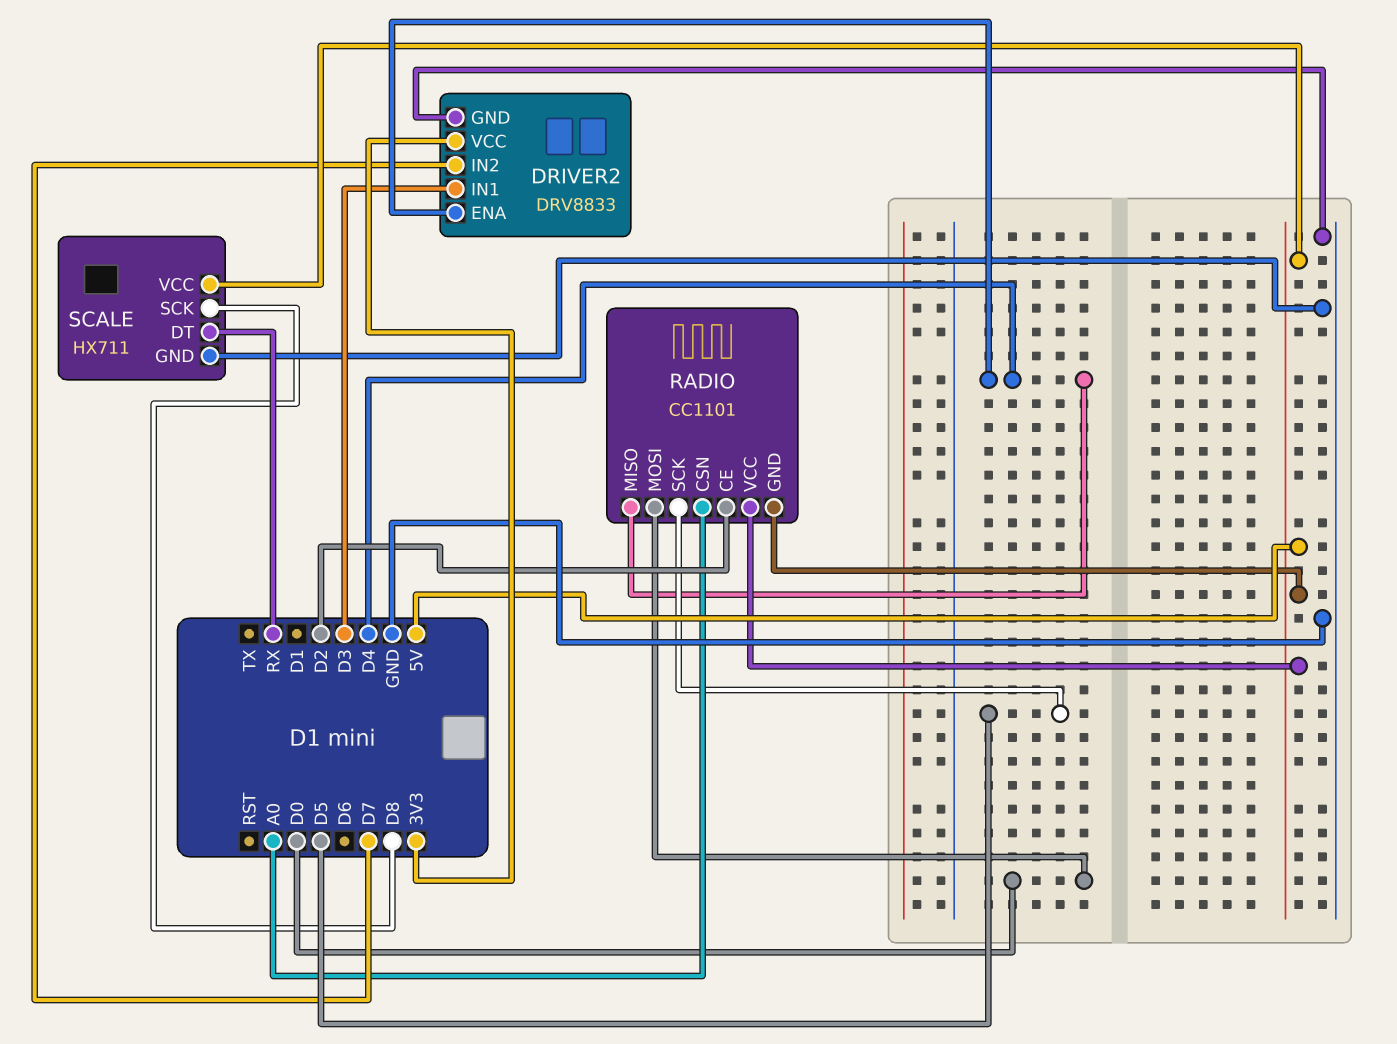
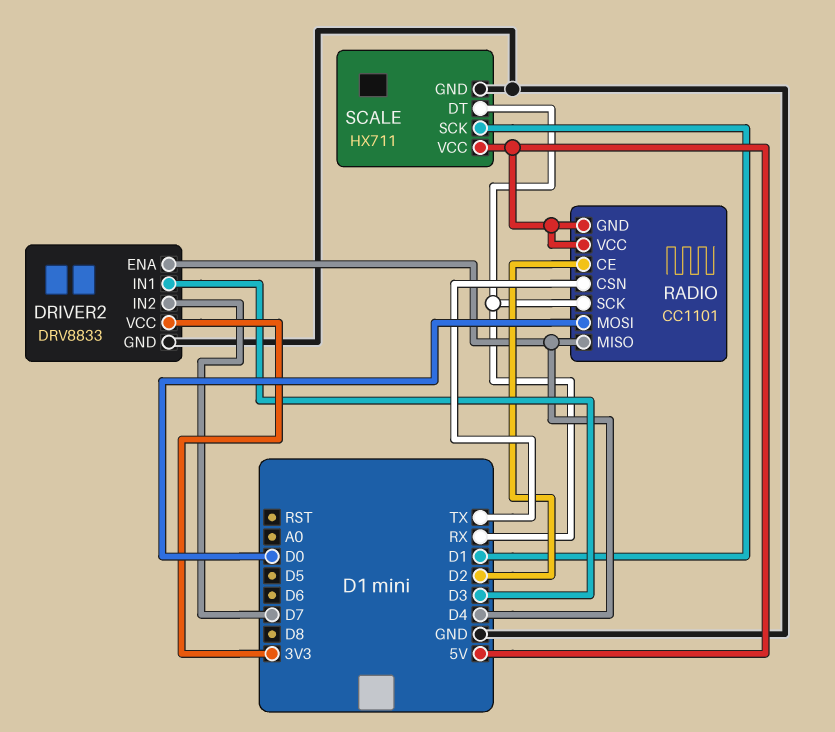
RADIO pin CSN: A0 -> TX
RADIO pin SCK: D5 -> RX
SCALE pin SCK: D8 -> D1

